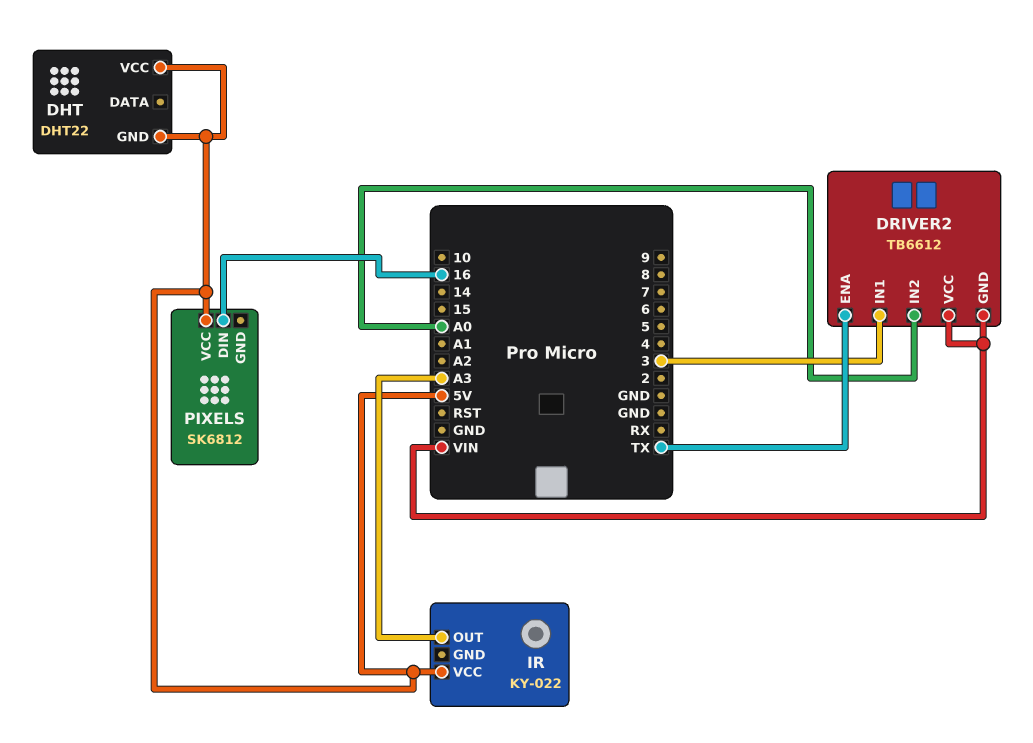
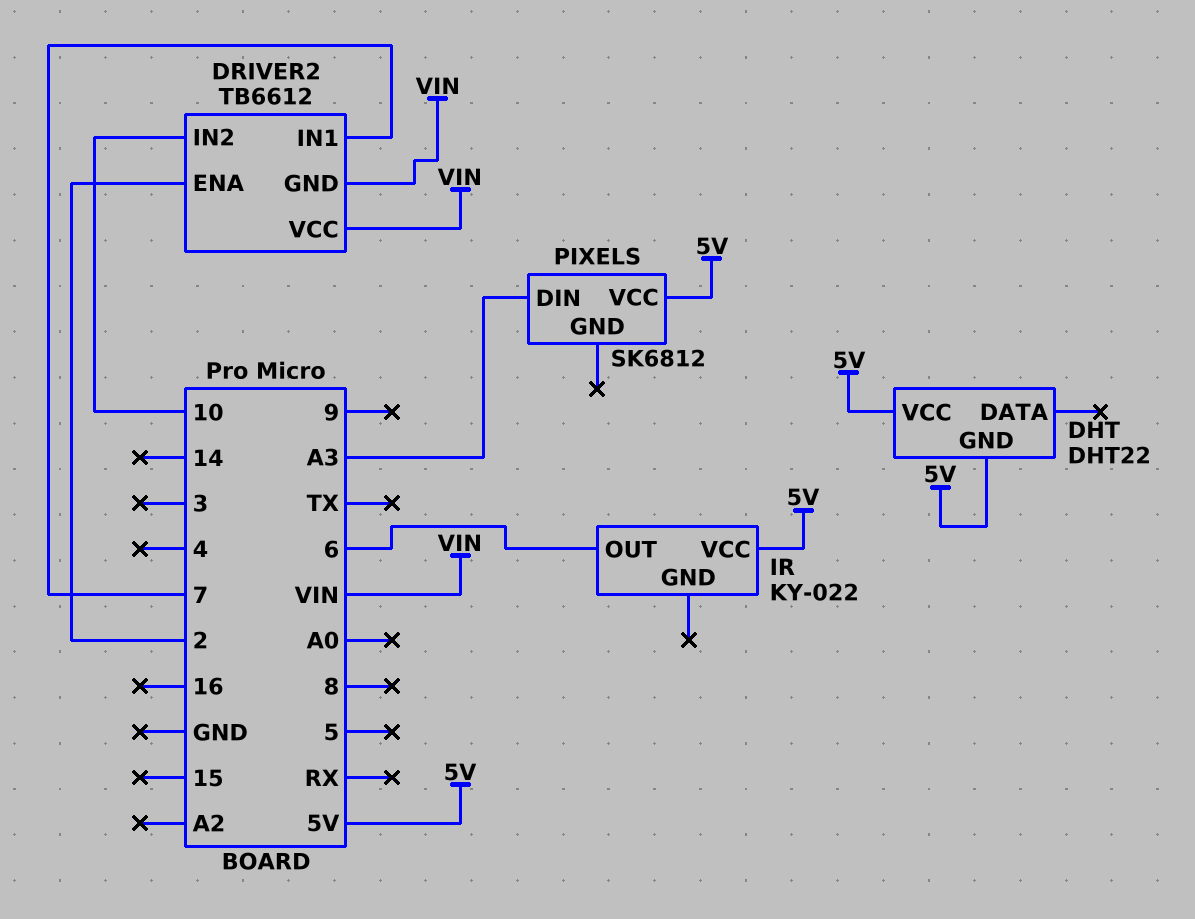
DRIVER2 pin ENA: TX -> 2
DRIVER2 pin IN1: 3 -> 7
DRIVER2 pin IN2: A0 -> 10
IR pin OUT: A3 -> 6
PIXELS pin DIN: 16 -> A3

